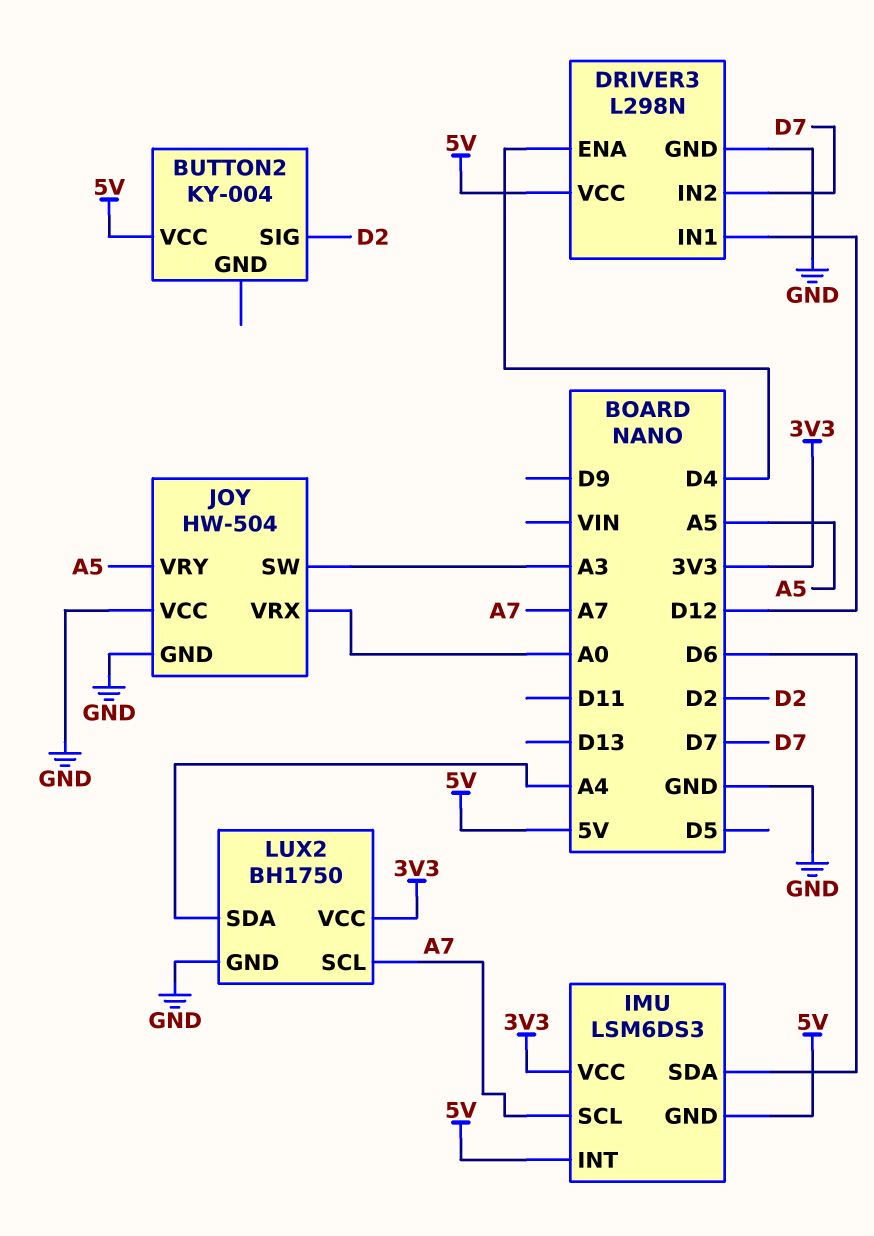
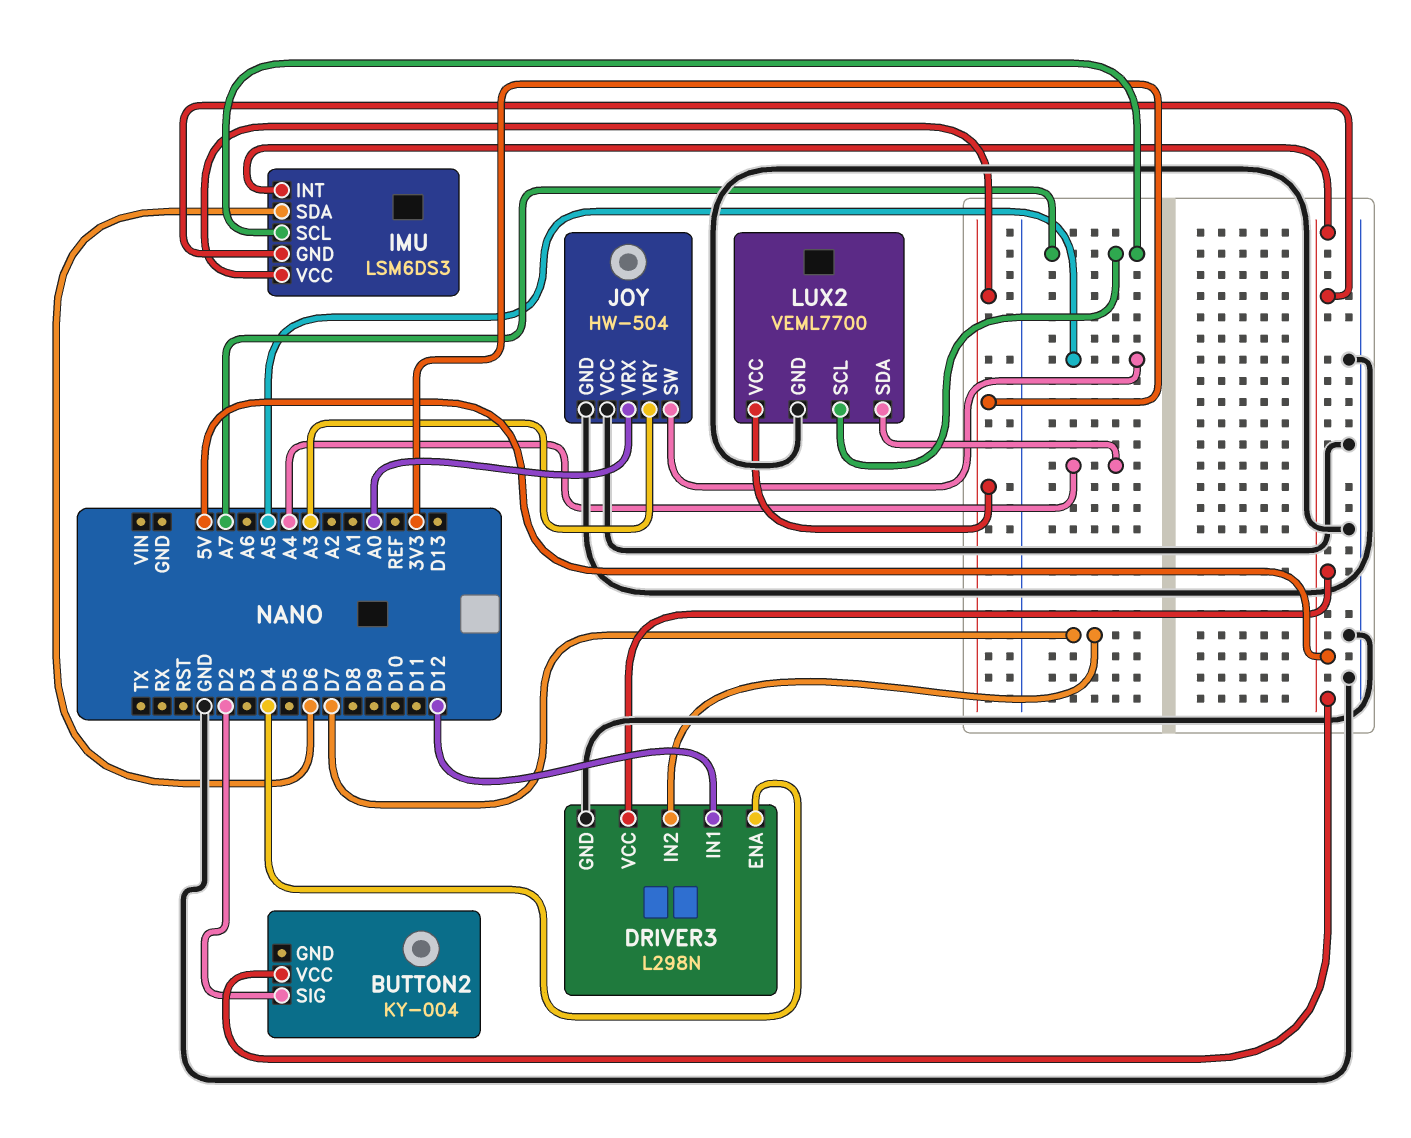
JOY pin SW: A3 -> A5
JOY pin VRY: A5 -> A3
LUX2: BH1750 -> VEML7700

